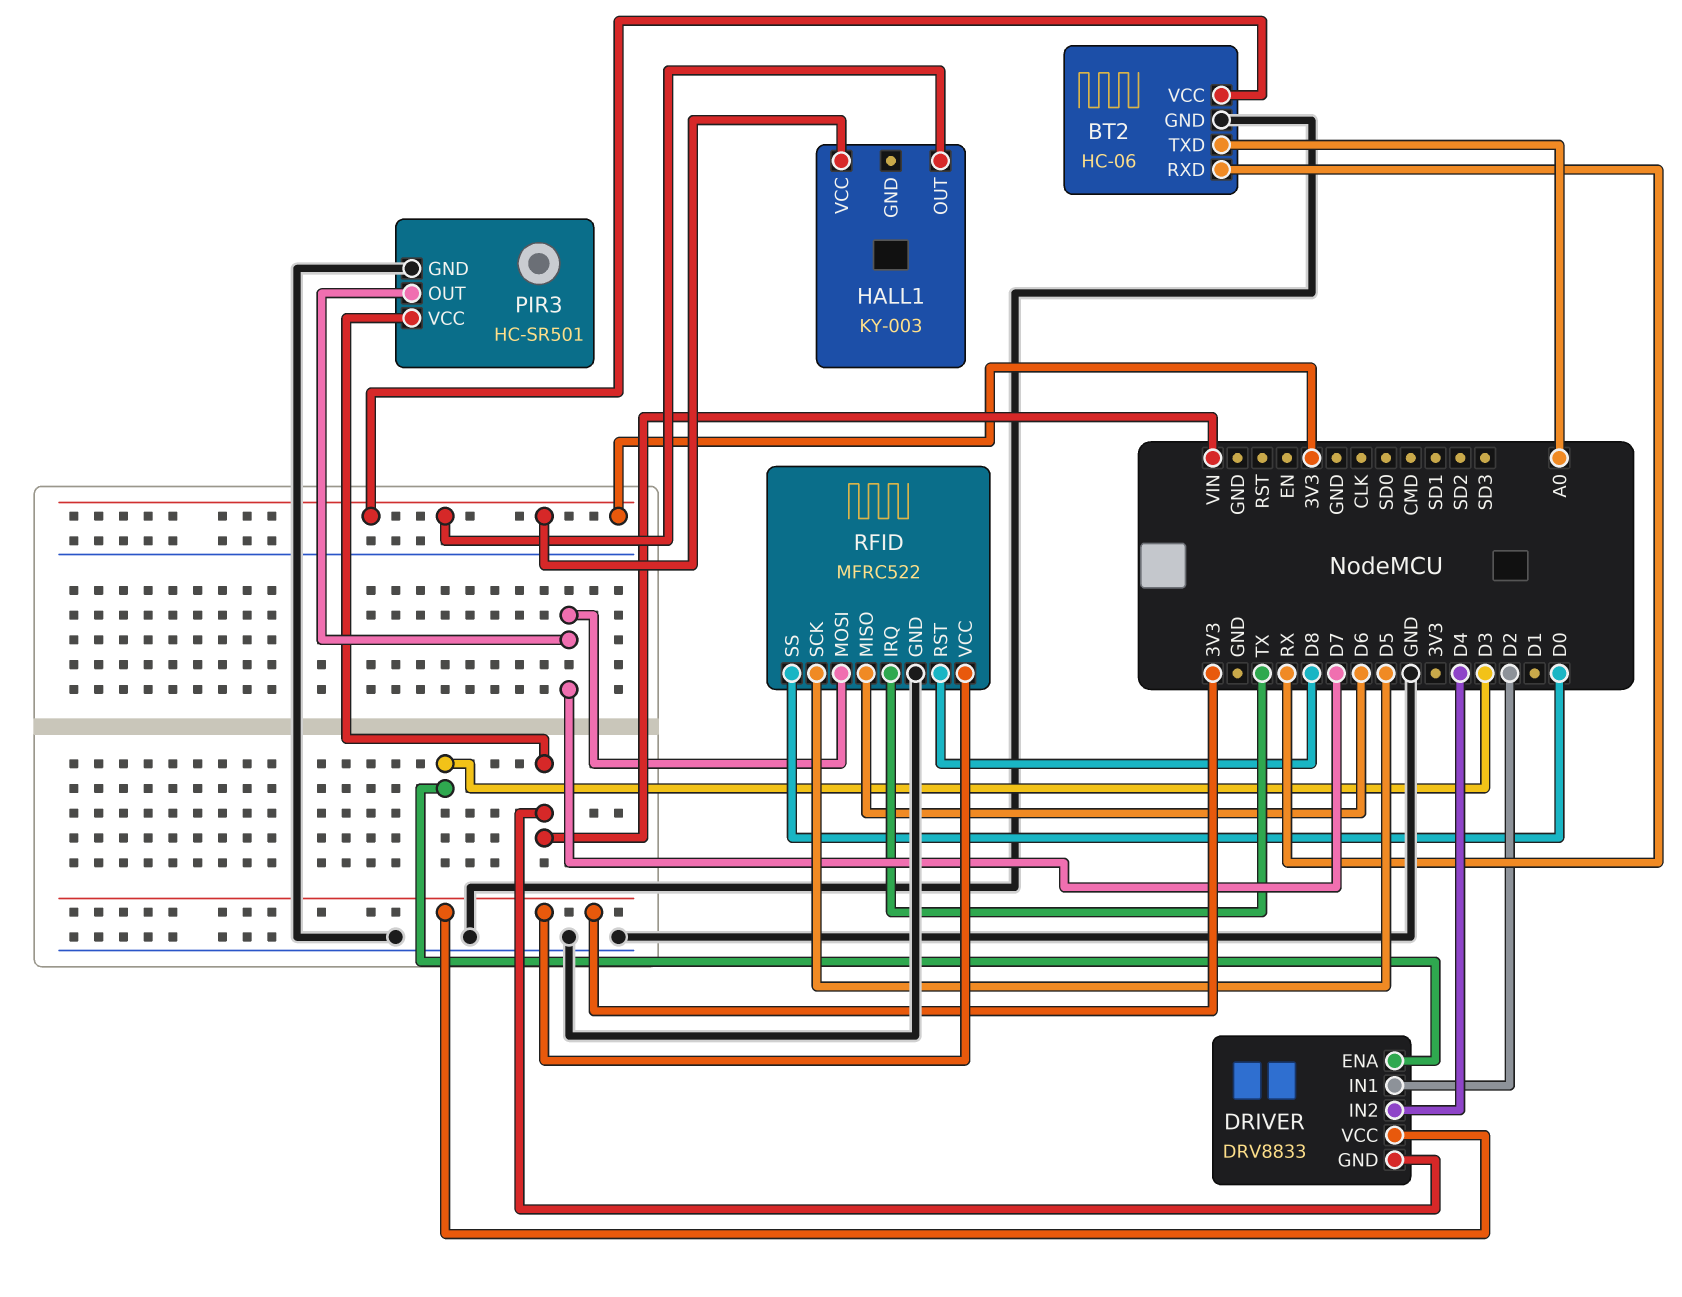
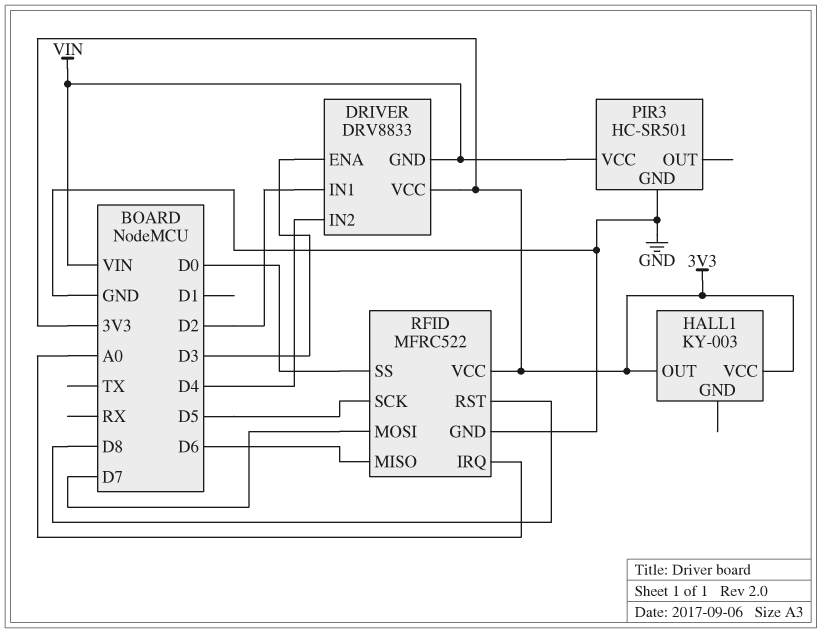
BT2: HC-06 -> none
BT2 pin GND: GND -> none
BT2 pin RXD: RX -> none
BT2 pin TXD: A0 -> none
BT2 pin VCC: 3V3 -> none
PIR3 pin OUT: D7 -> none
RFID pin IRQ: TX -> A0

